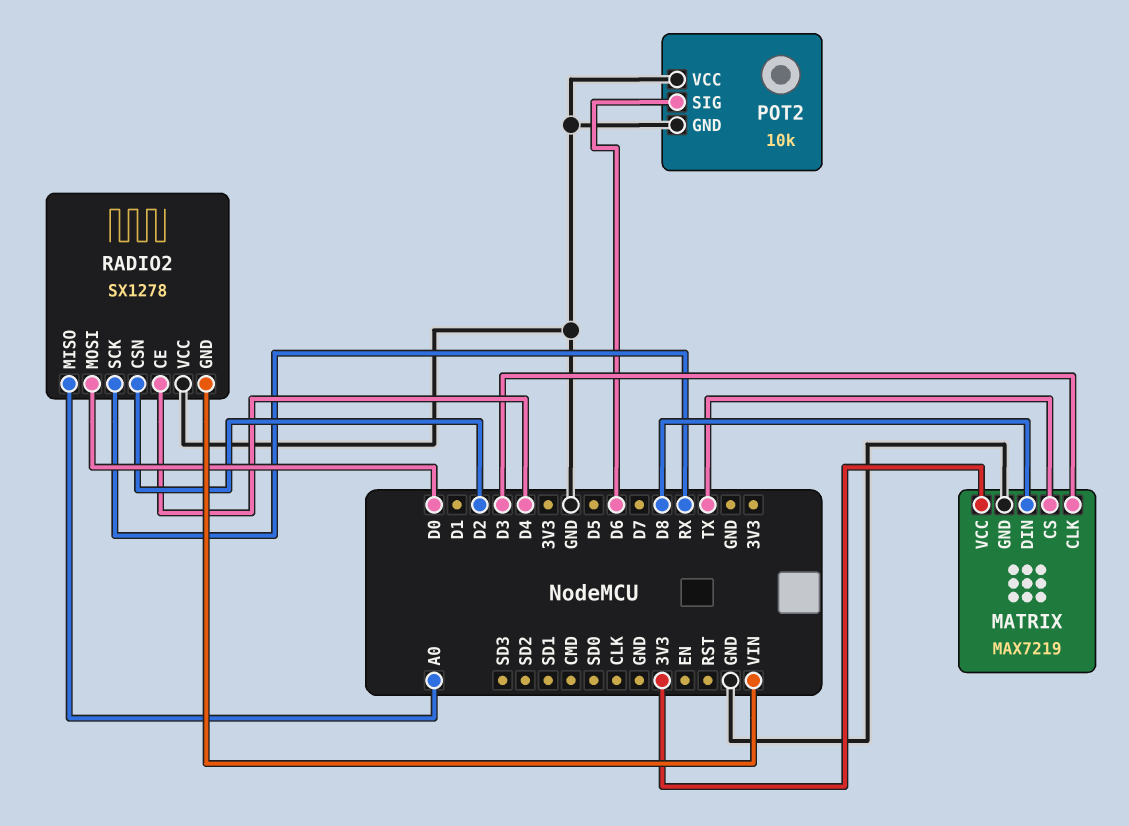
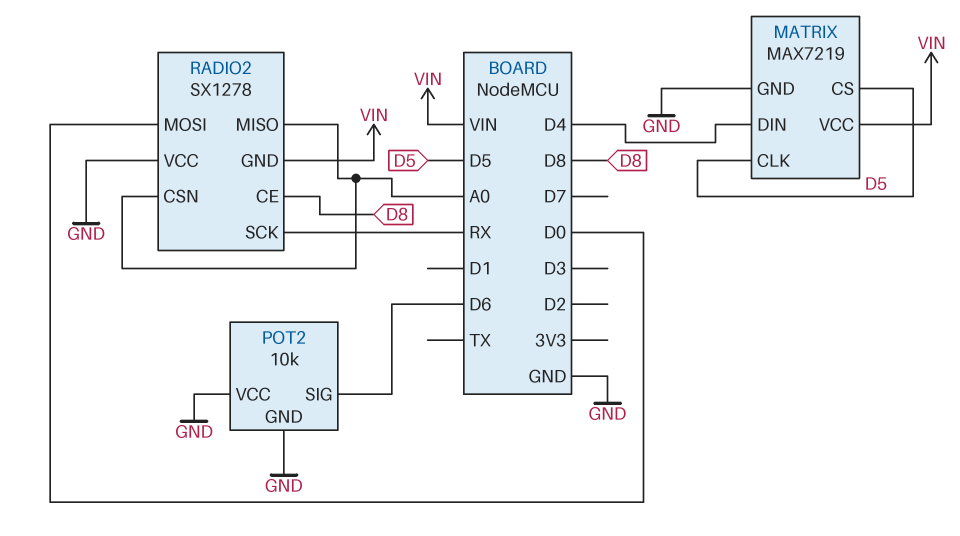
MATRIX pin CLK: D3 -> D5
MATRIX pin CS: TX -> D5
MATRIX pin DIN: D8 -> D4
MATRIX pin VCC: 3V3 -> VIN
RADIO2 pin CE: D4 -> D8
RADIO2 pin CSN: D2 -> A0

